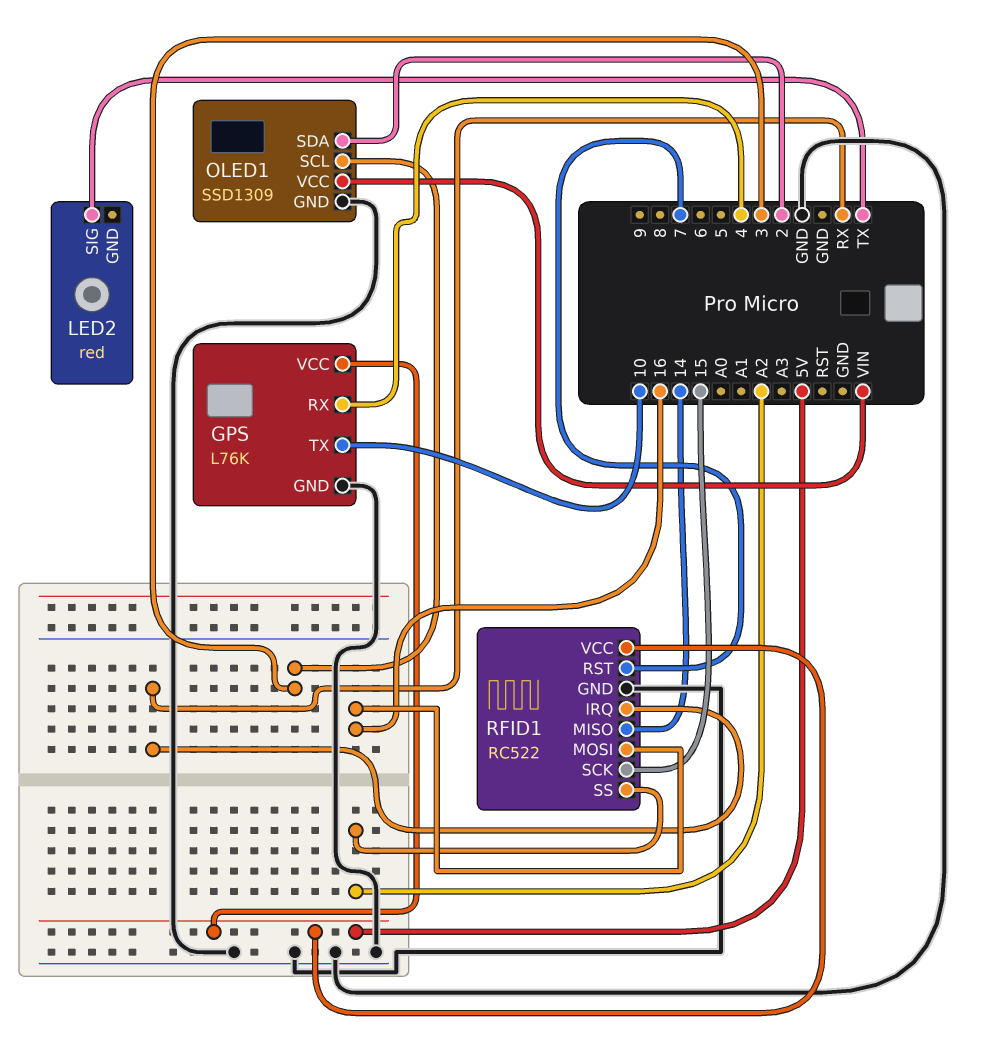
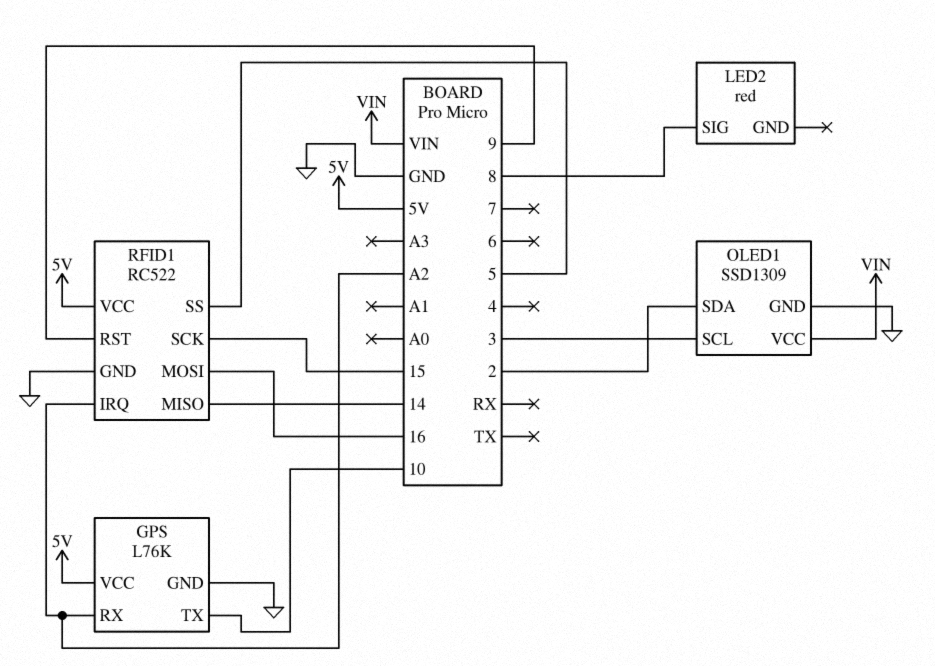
GPS pin RX: 4 -> A2
LED2 pin SIG: TX -> 8
RFID1 pin IRQ: RX -> A2
RFID1 pin RST: 7 -> 9
RFID1 pin SS: A2 -> 5

